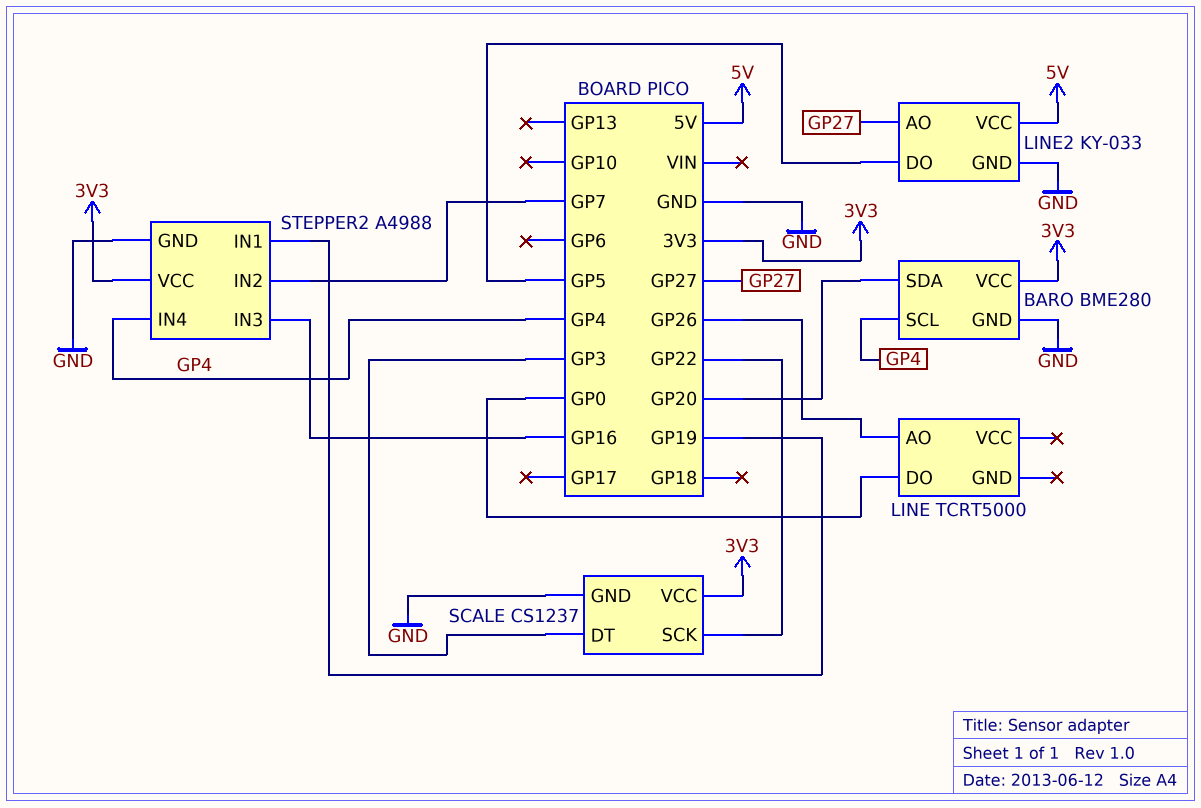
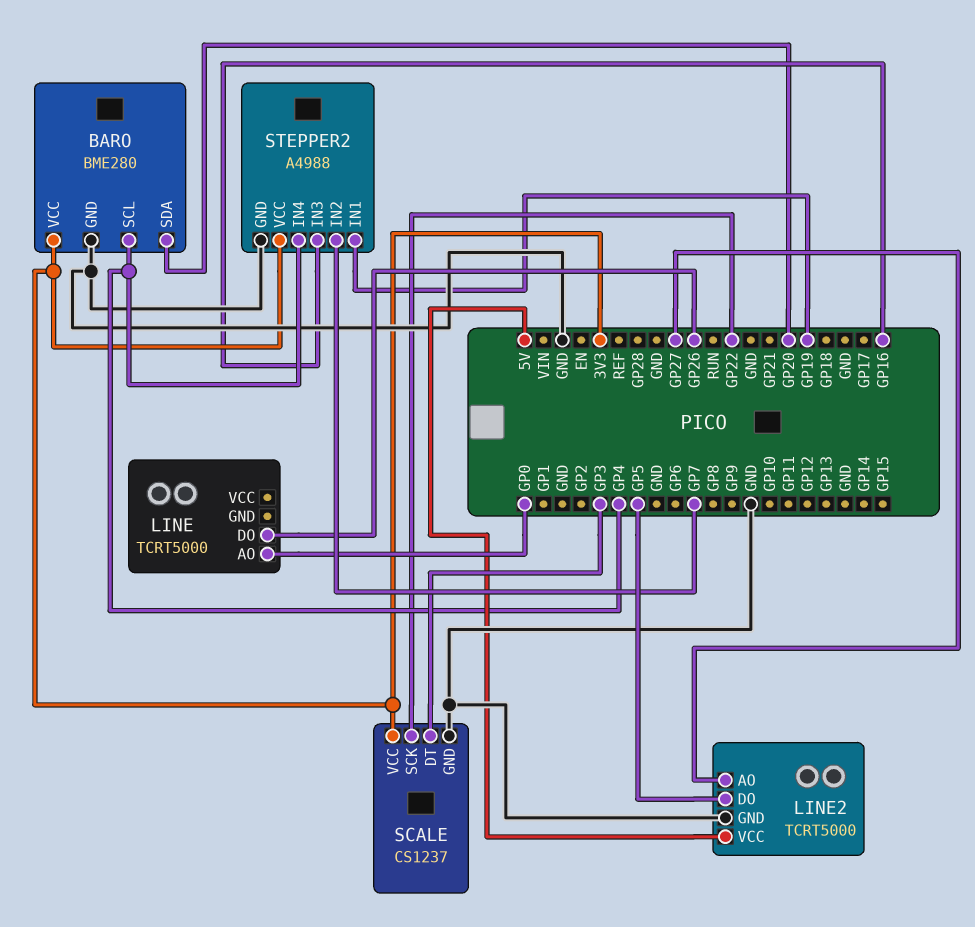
LINE pin AO: GP26 -> GP0
LINE pin DO: GP0 -> GP26
LINE2: KY-033 -> TCRT5000

